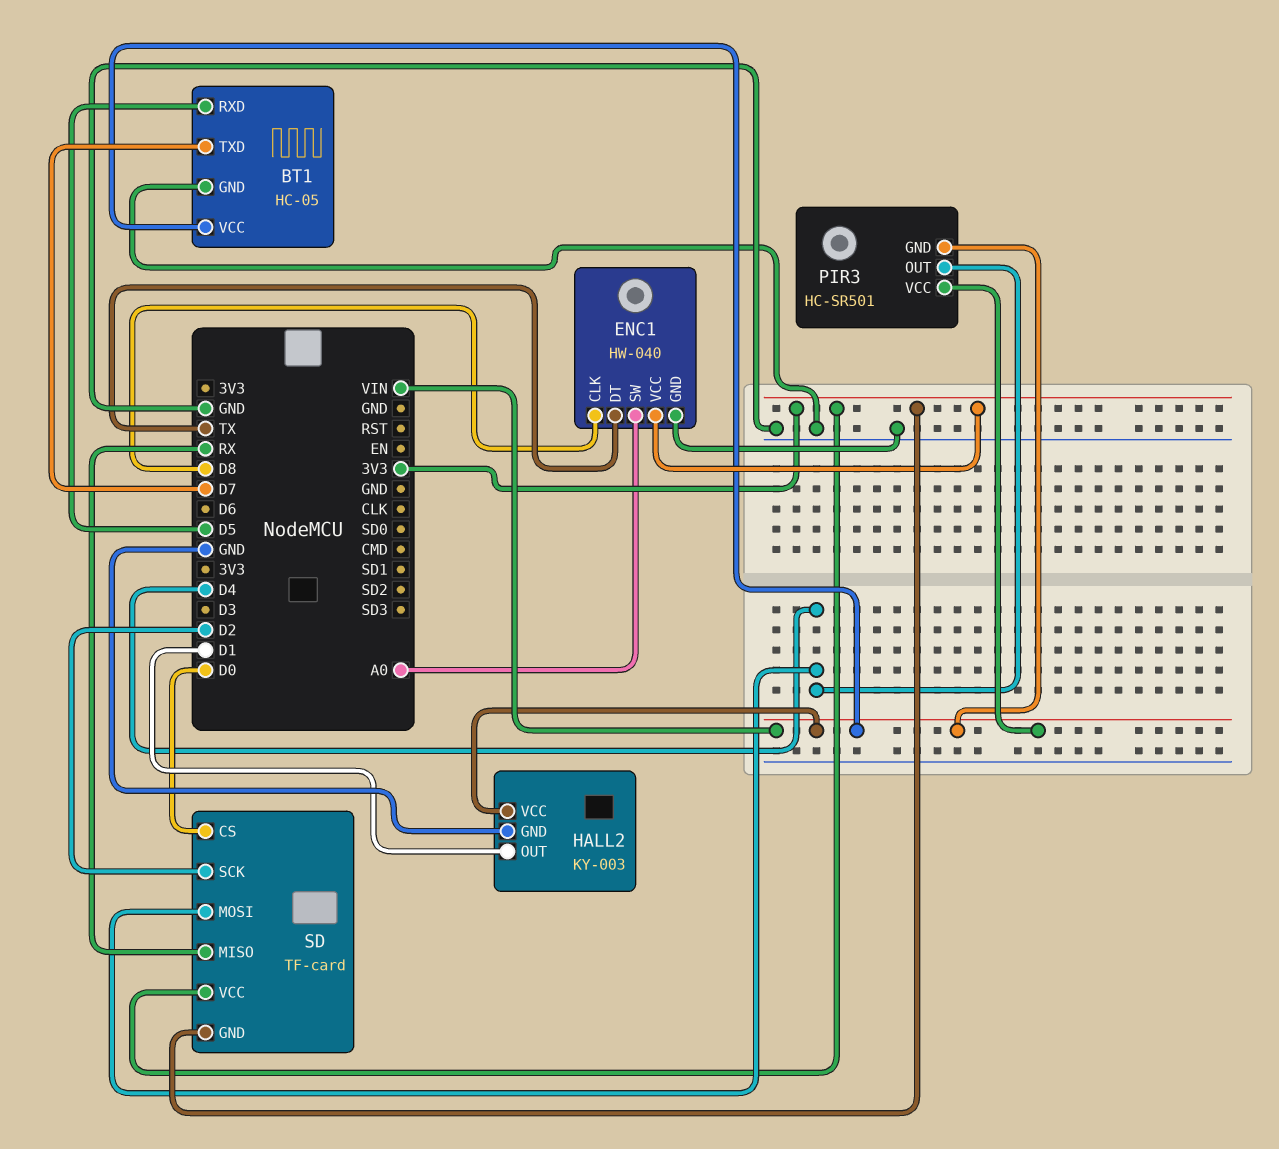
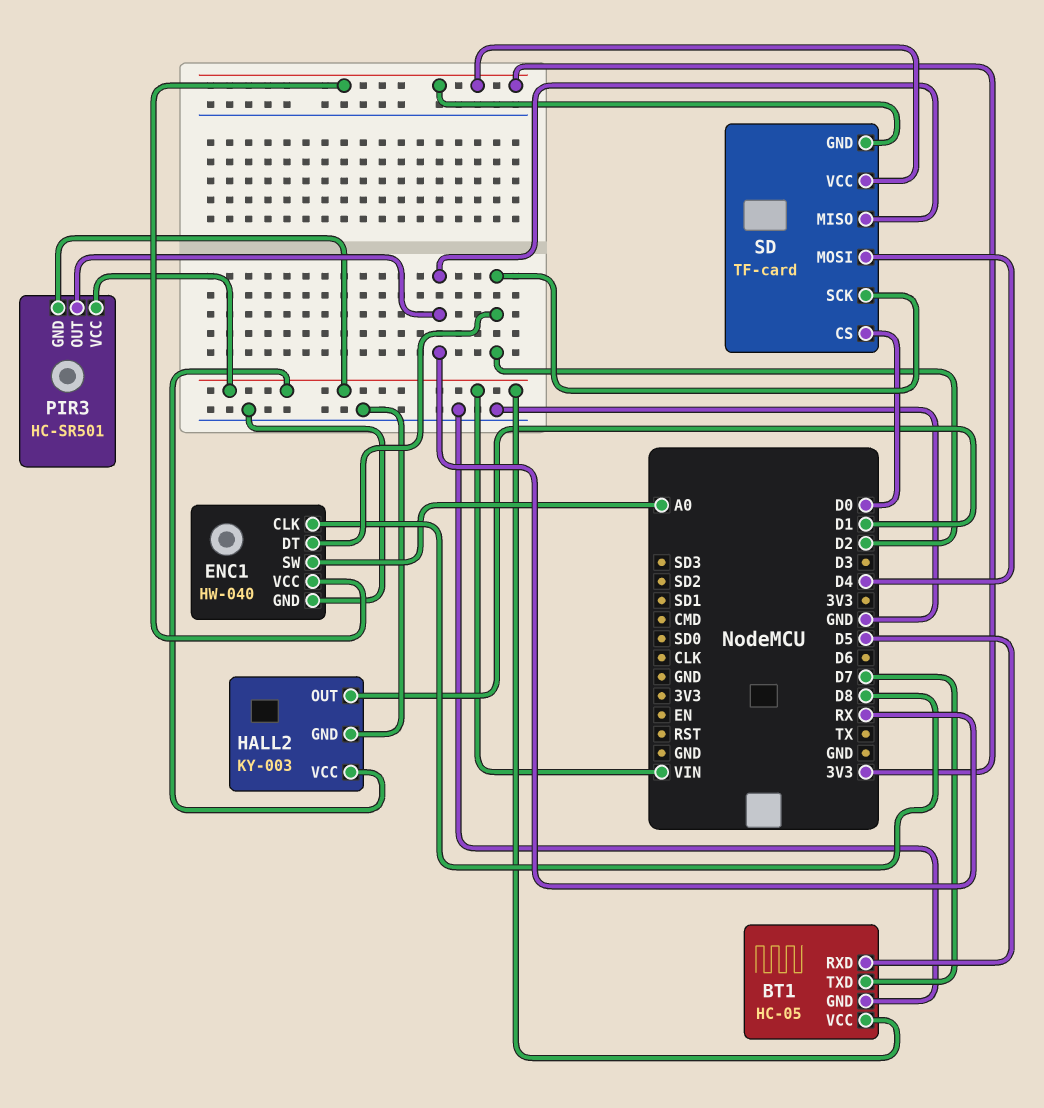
ENC1 pin DT: TX -> D2
PIR3 pin OUT: D4 -> RX

